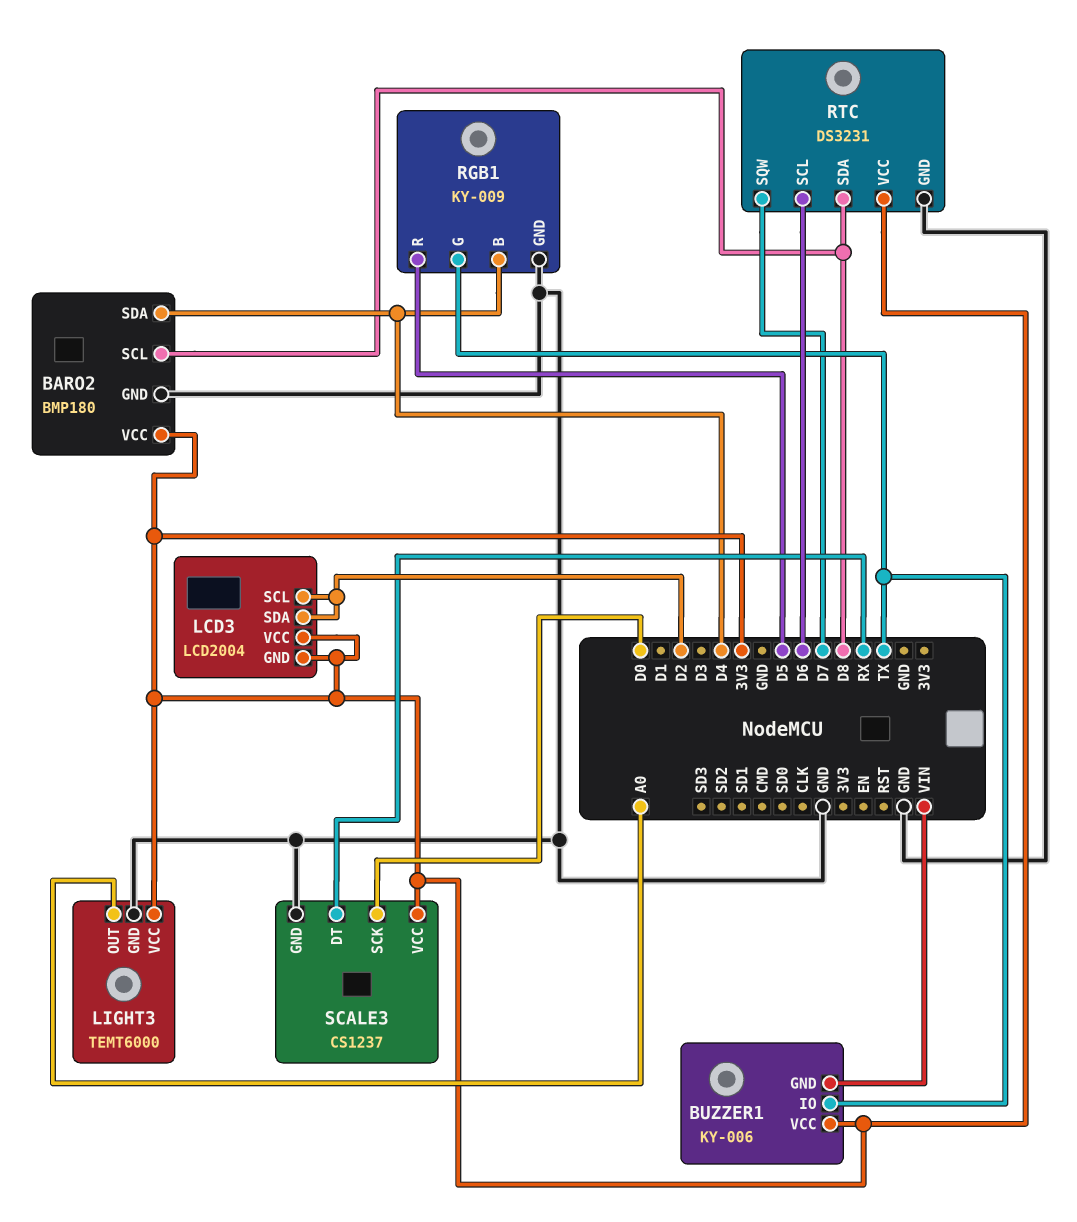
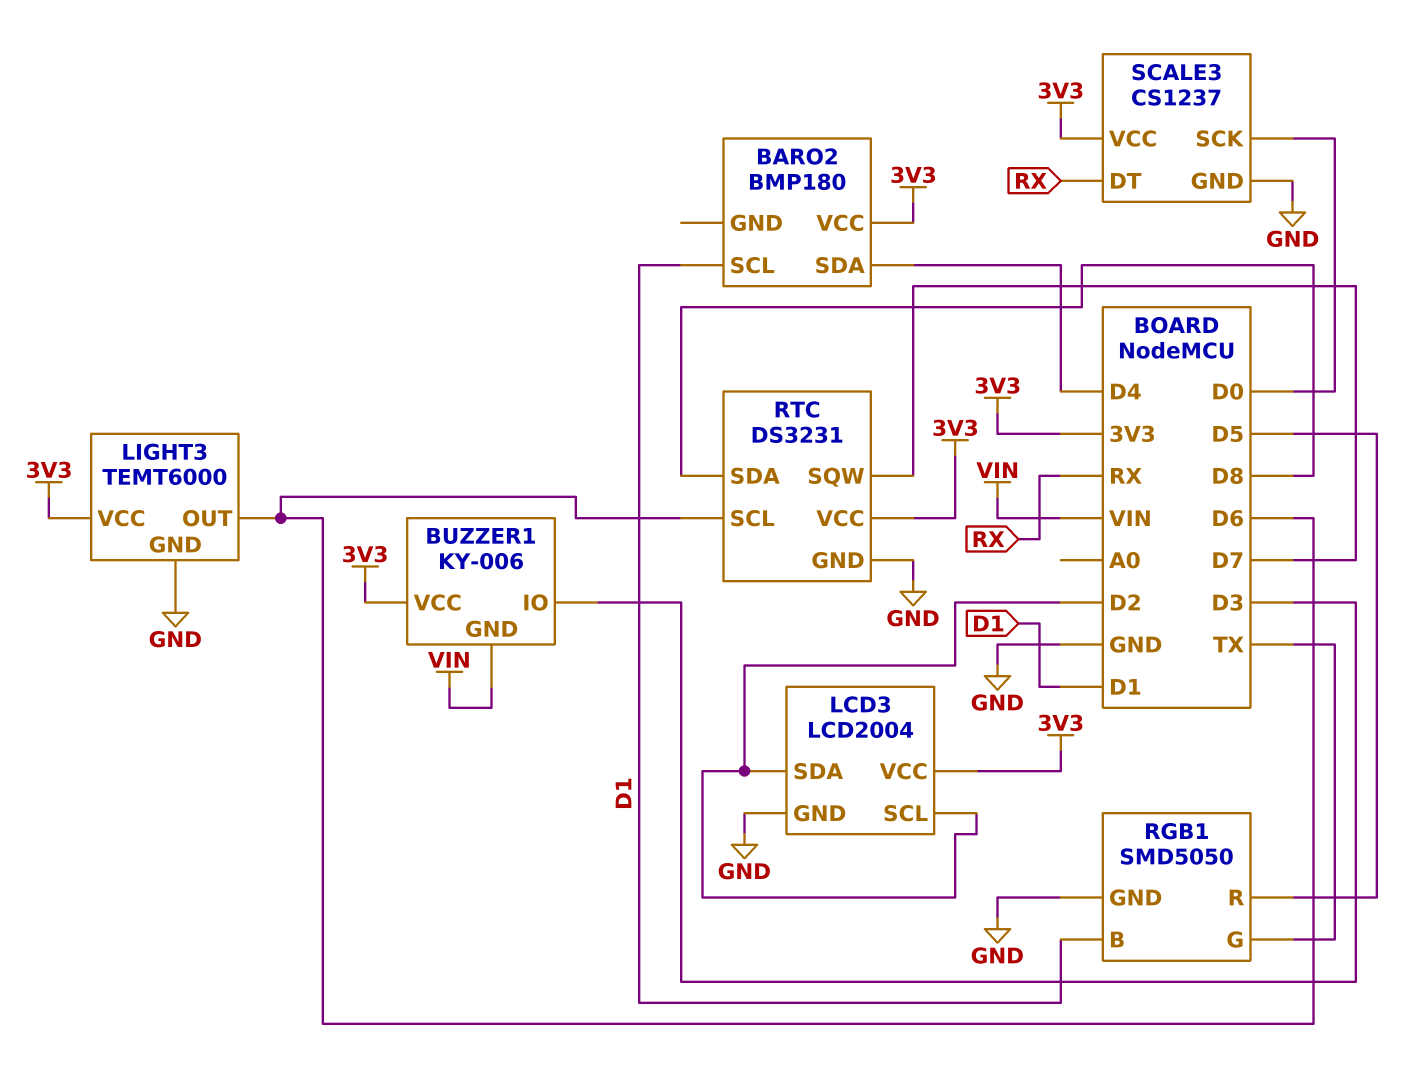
BARO2 pin GND: GND -> none
BARO2 pin SCL: D8 -> D1
BUZZER1 pin IO: TX -> D3
LCD3 pin GND: 3V3 -> GND
LIGHT3 pin OUT: A0 -> D6
RGB1: KY-009 -> SMD5050
RGB1 pin B: D4 -> D1

